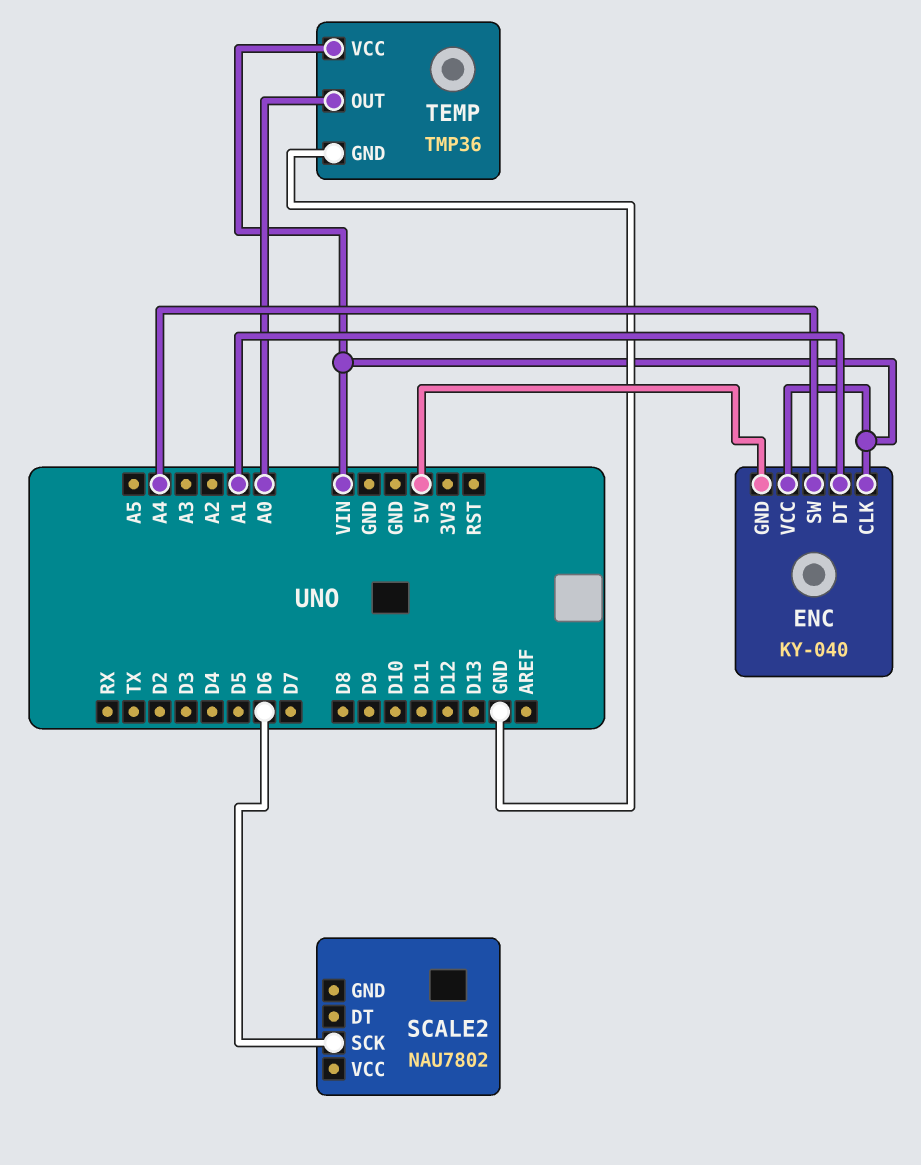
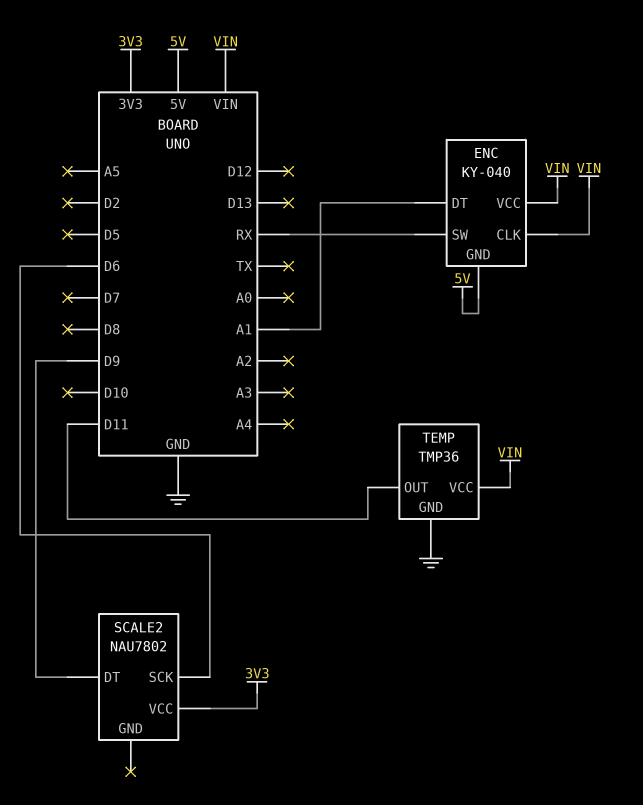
ENC pin SW: A4 -> RX
SCALE2 pin DT: none -> D9
SCALE2 pin VCC: none -> 3V3
TEMP pin OUT: A0 -> D11

